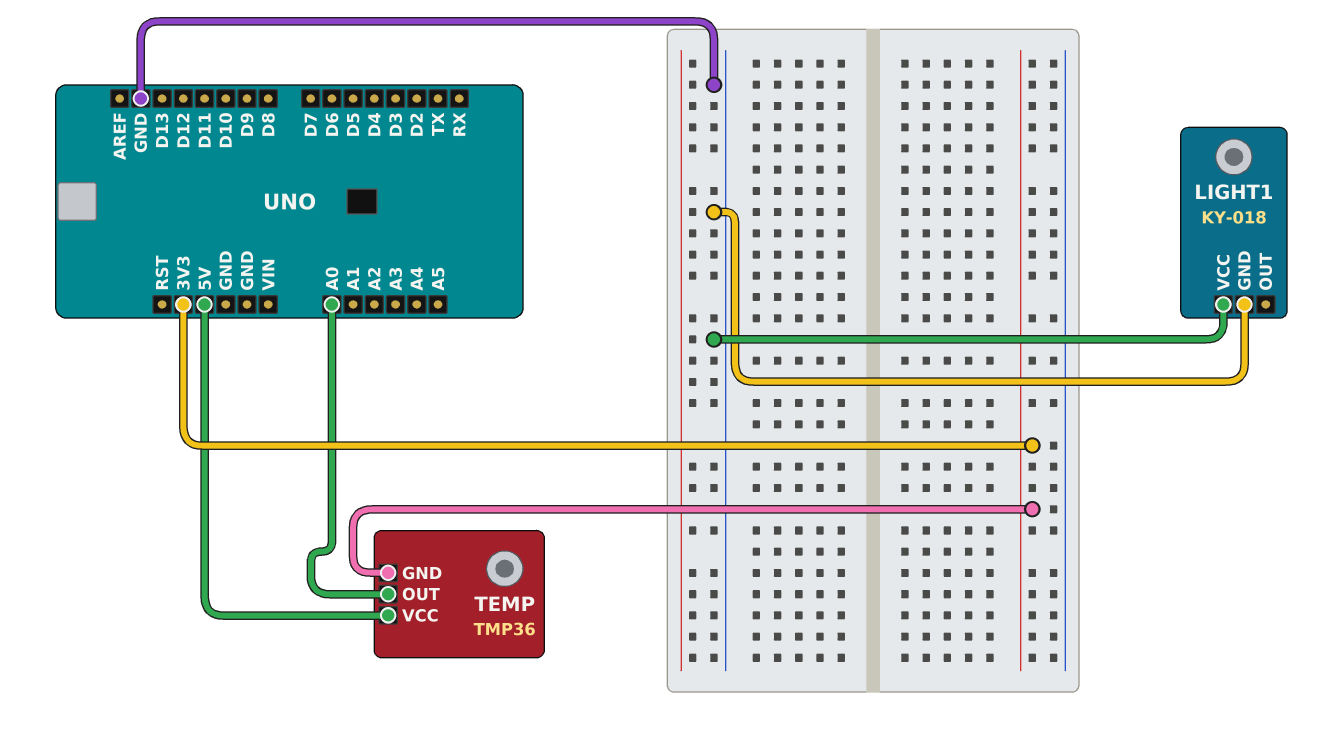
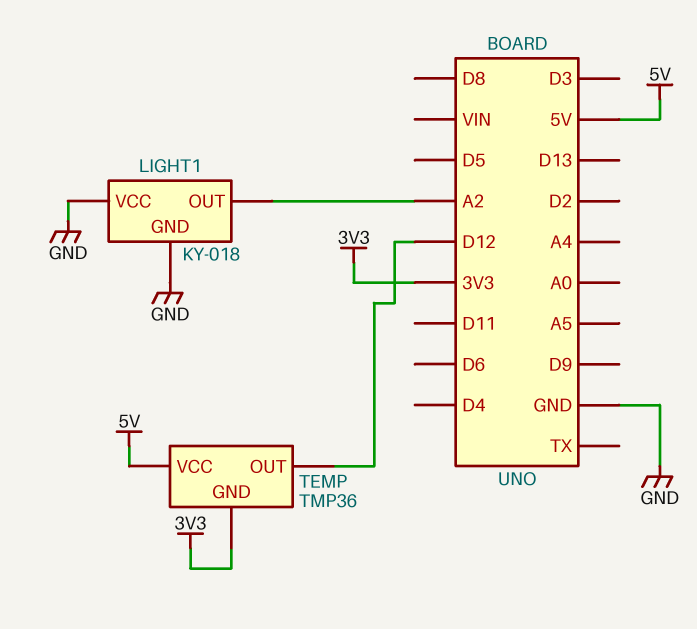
LIGHT1 pin OUT: none -> A2
TEMP pin OUT: A0 -> D12

